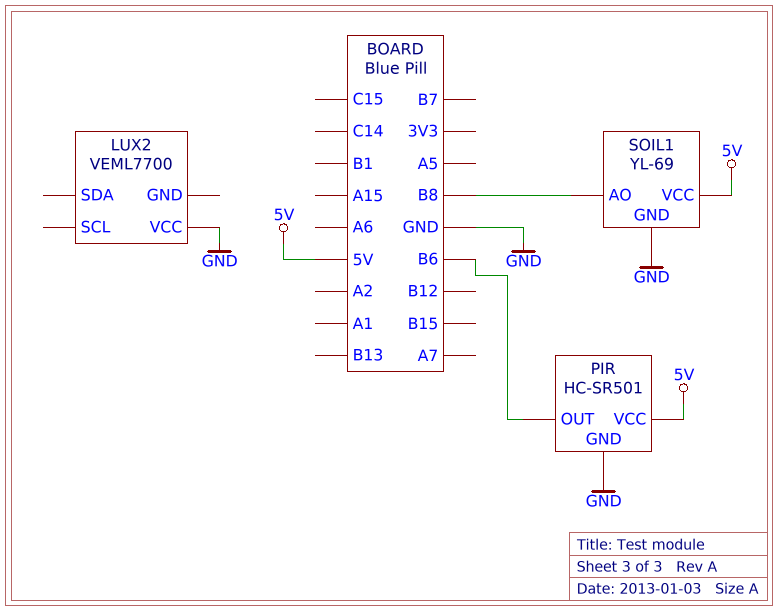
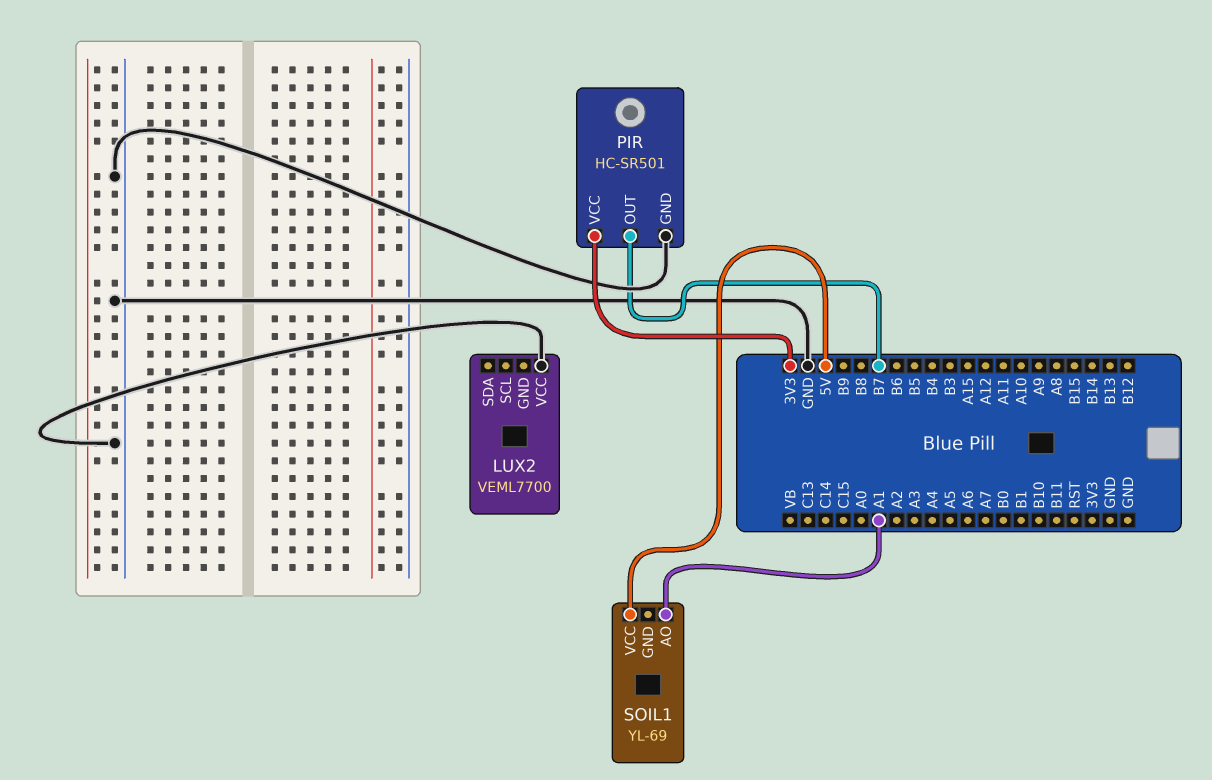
PIR pin OUT: B6 -> B7
PIR pin VCC: 5V -> 3V3
SOIL1 pin AO: B8 -> A1
SOIL1 pin GND: GND -> none

